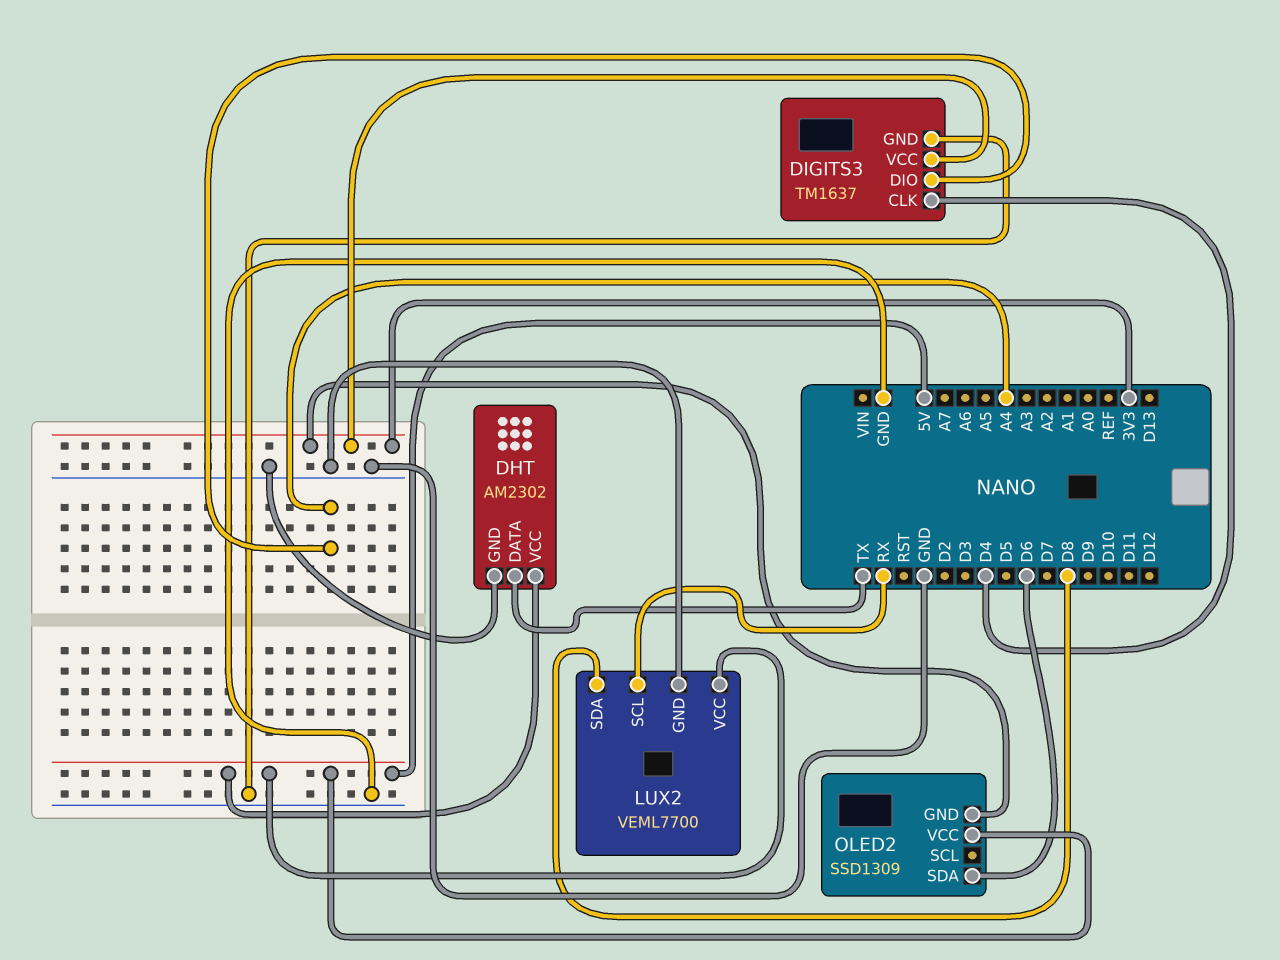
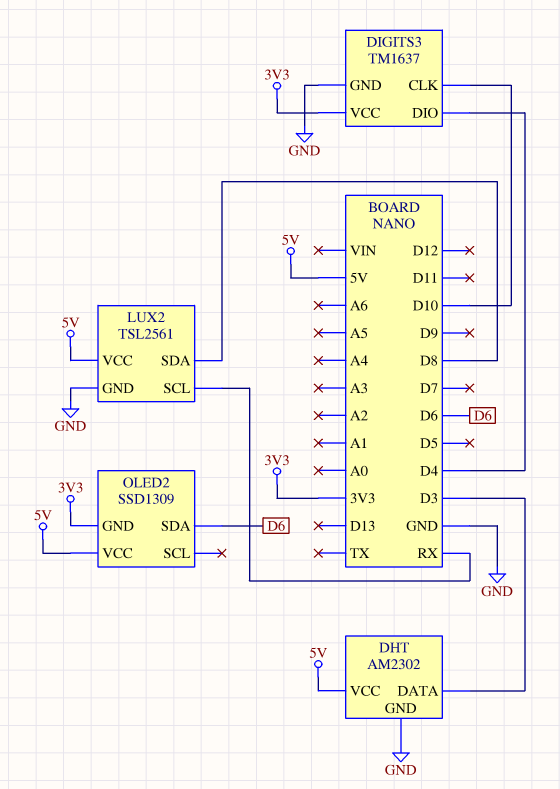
DHT pin DATA: TX -> D3
DIGITS3 pin CLK: D4 -> D10
DIGITS3 pin DIO: A4 -> D4
LUX2: VEML7700 -> TSL2561

